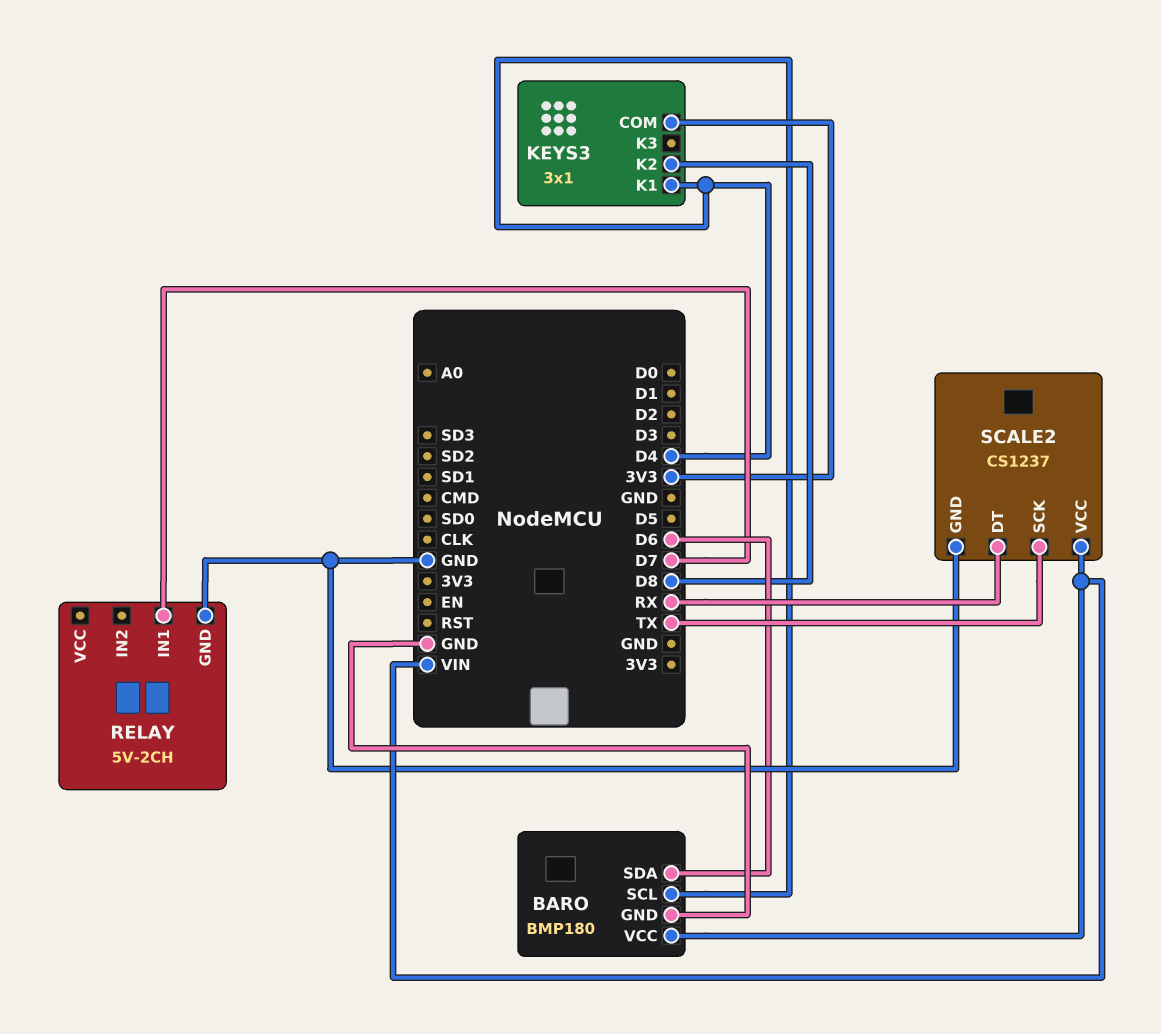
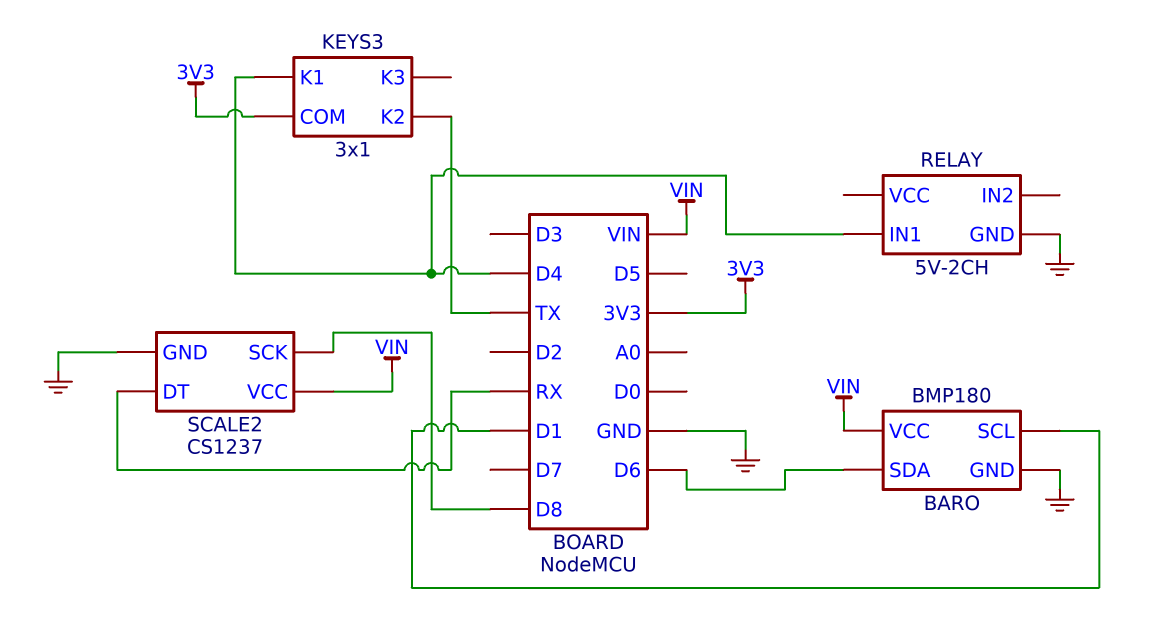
BARO pin SCL: D4 -> D1
KEYS3 pin K2: D8 -> TX
RELAY pin IN1: D7 -> D4
SCALE2 pin SCK: TX -> D8

